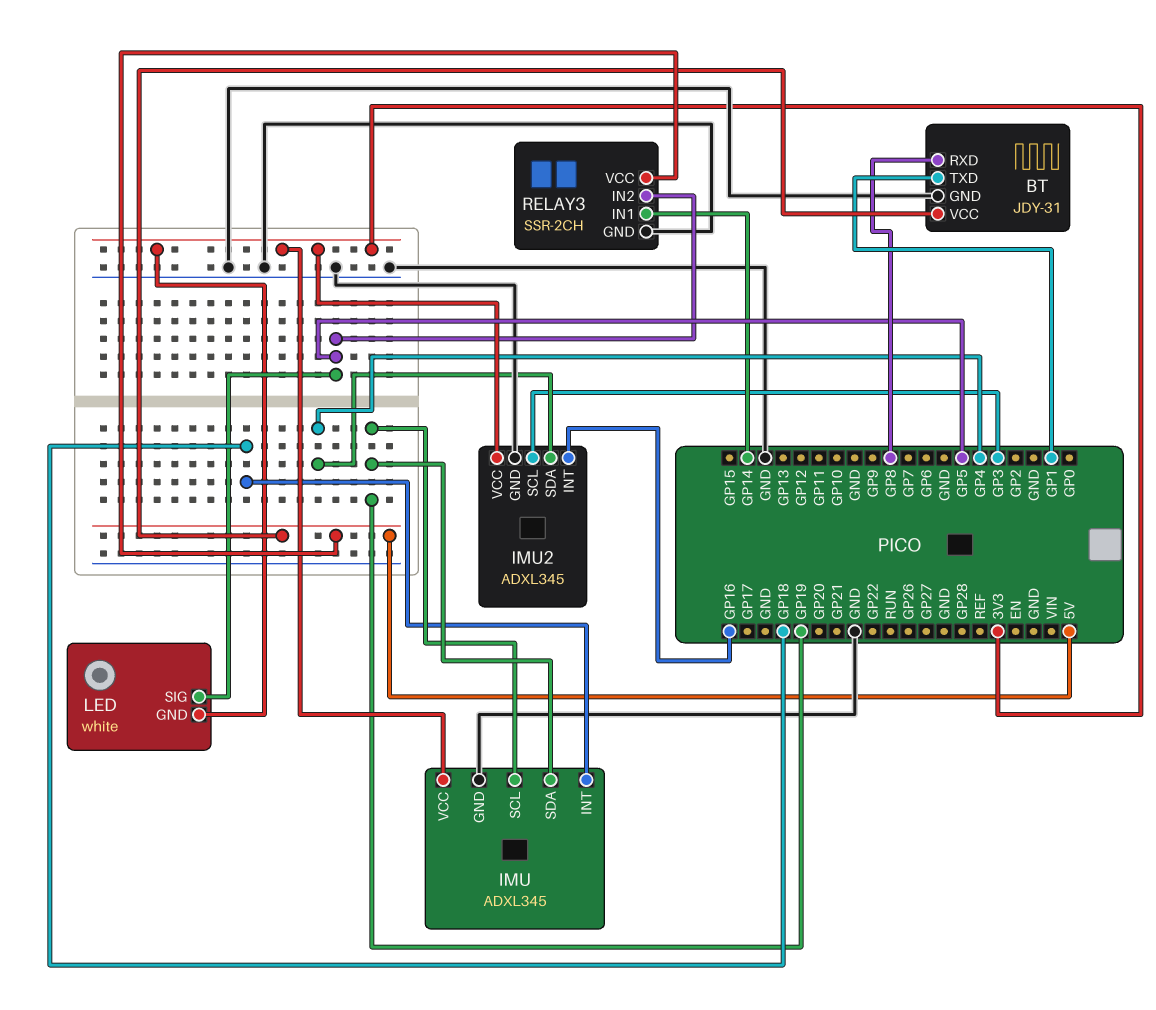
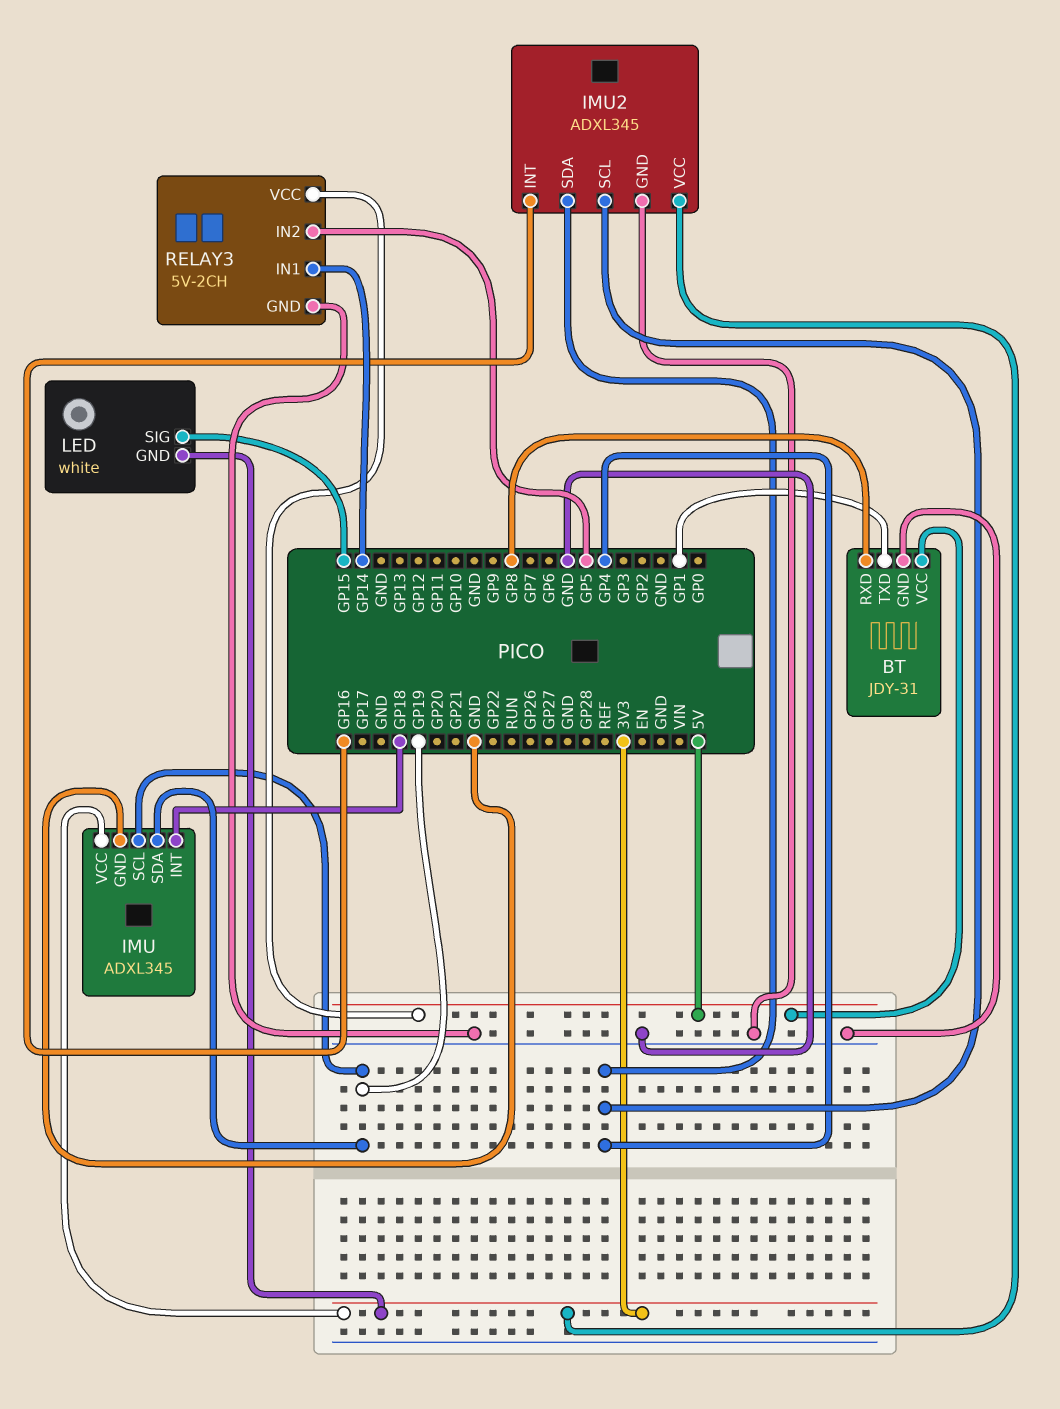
IMU2 pin SCL: GP3 -> GP4
LED pin SIG: GP5 -> GP15
RELAY3: SSR-2CH -> 5V-2CH

